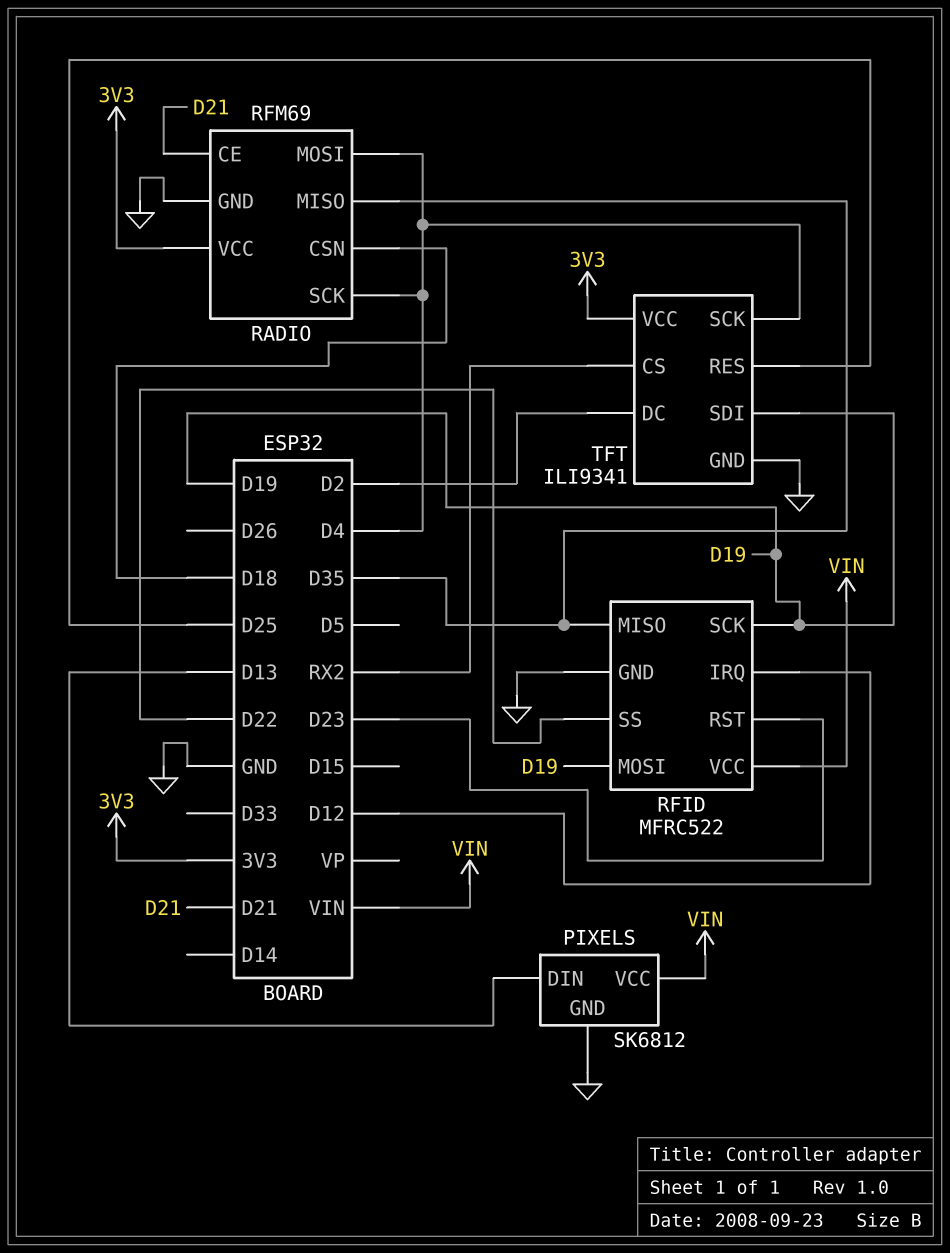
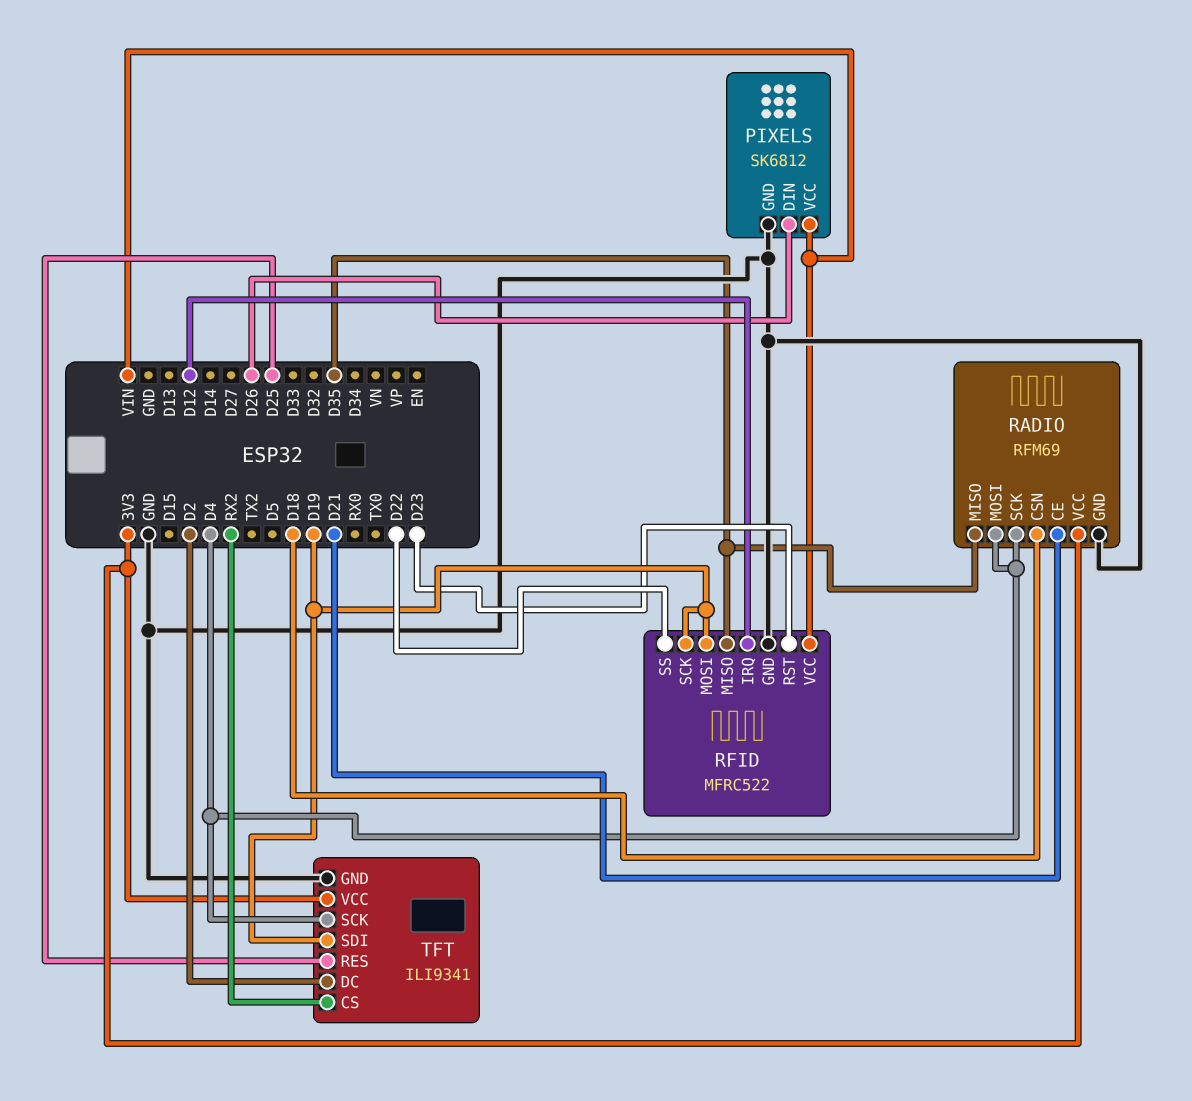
PIXELS pin DIN: D13 -> D26

